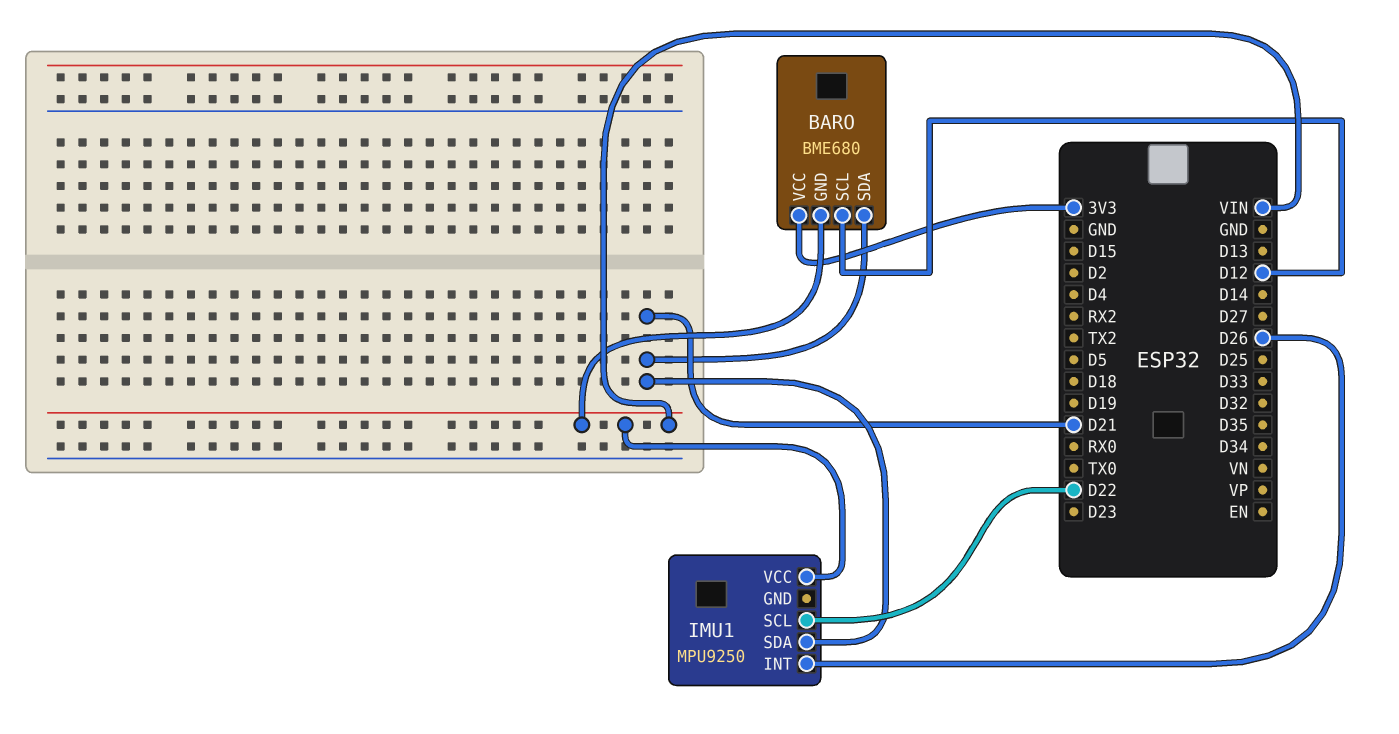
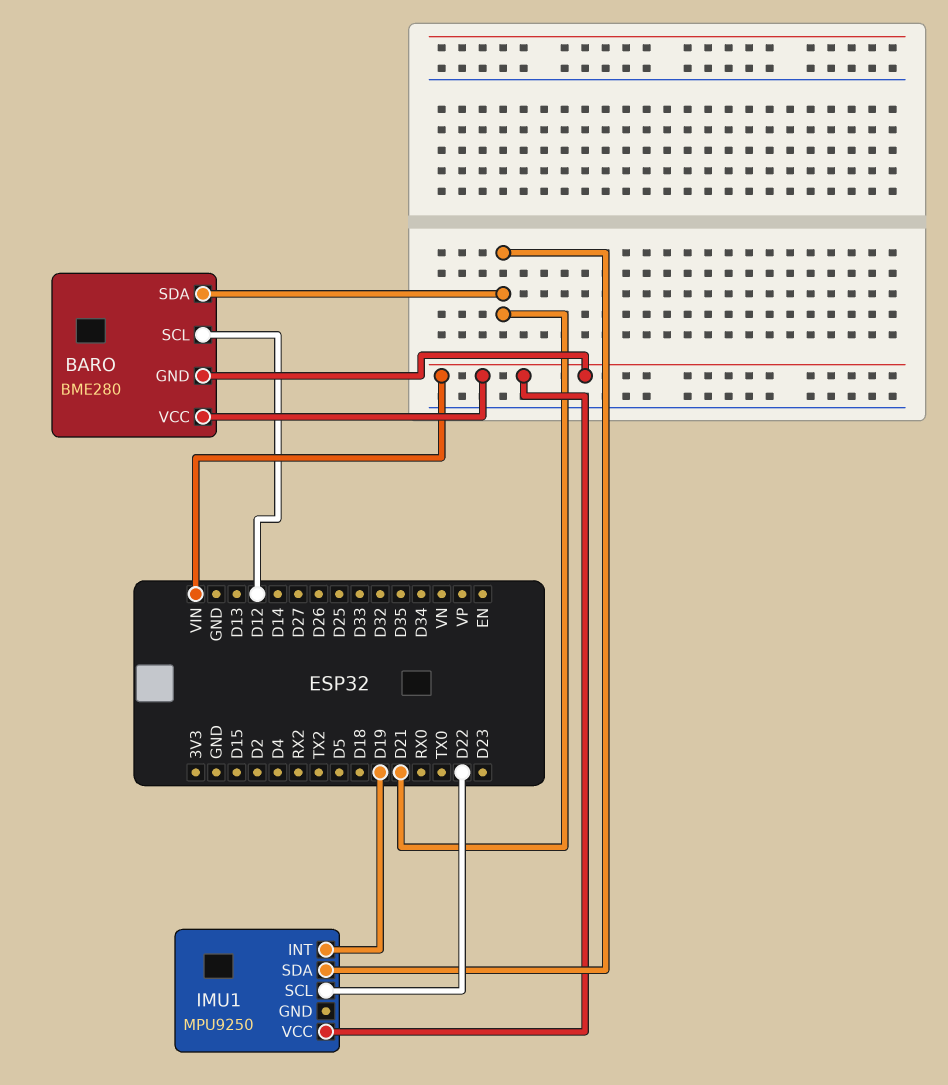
BARO: BME680 -> BME280
BARO pin VCC: 3V3 -> VIN
IMU1 pin INT: D26 -> D19

